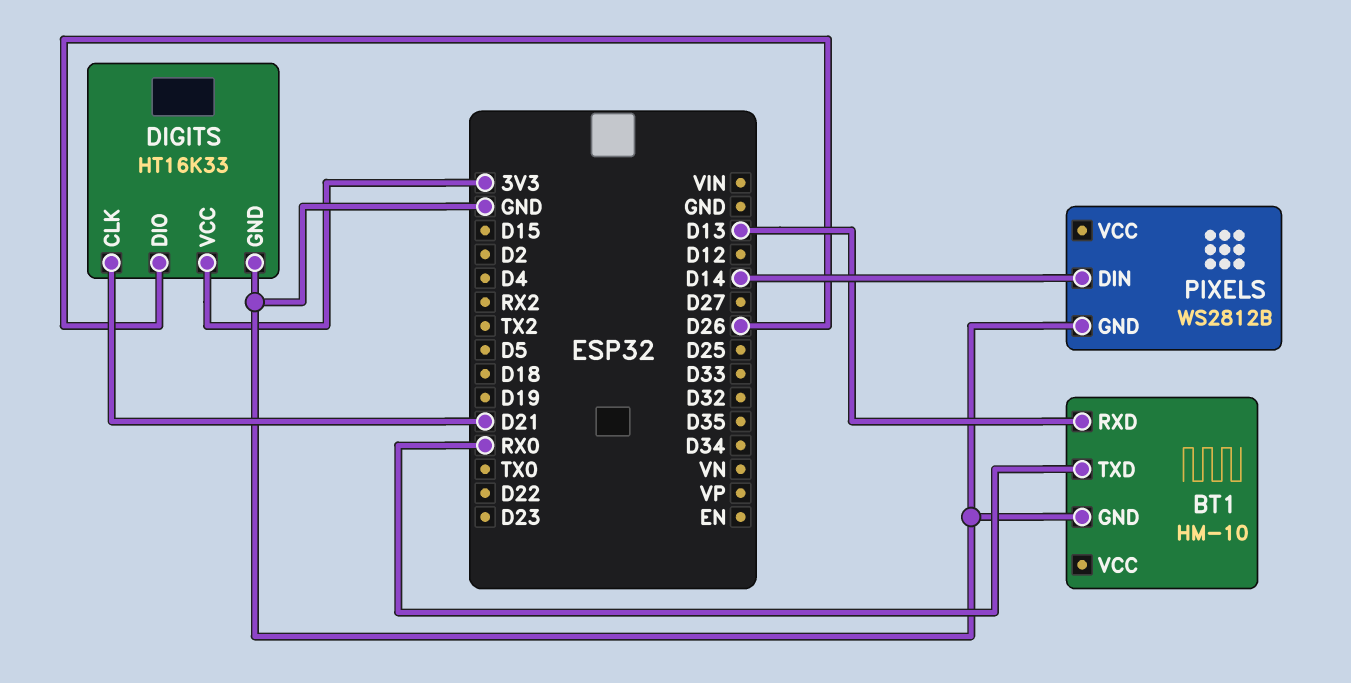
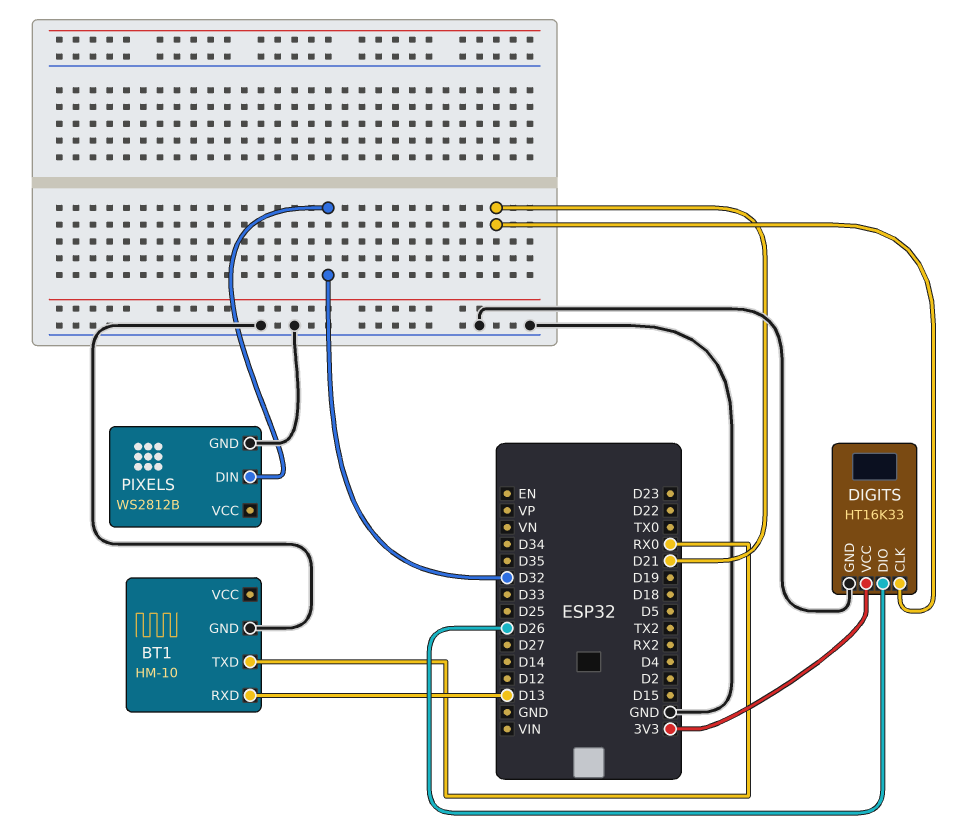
PIXELS pin DIN: D14 -> D32

